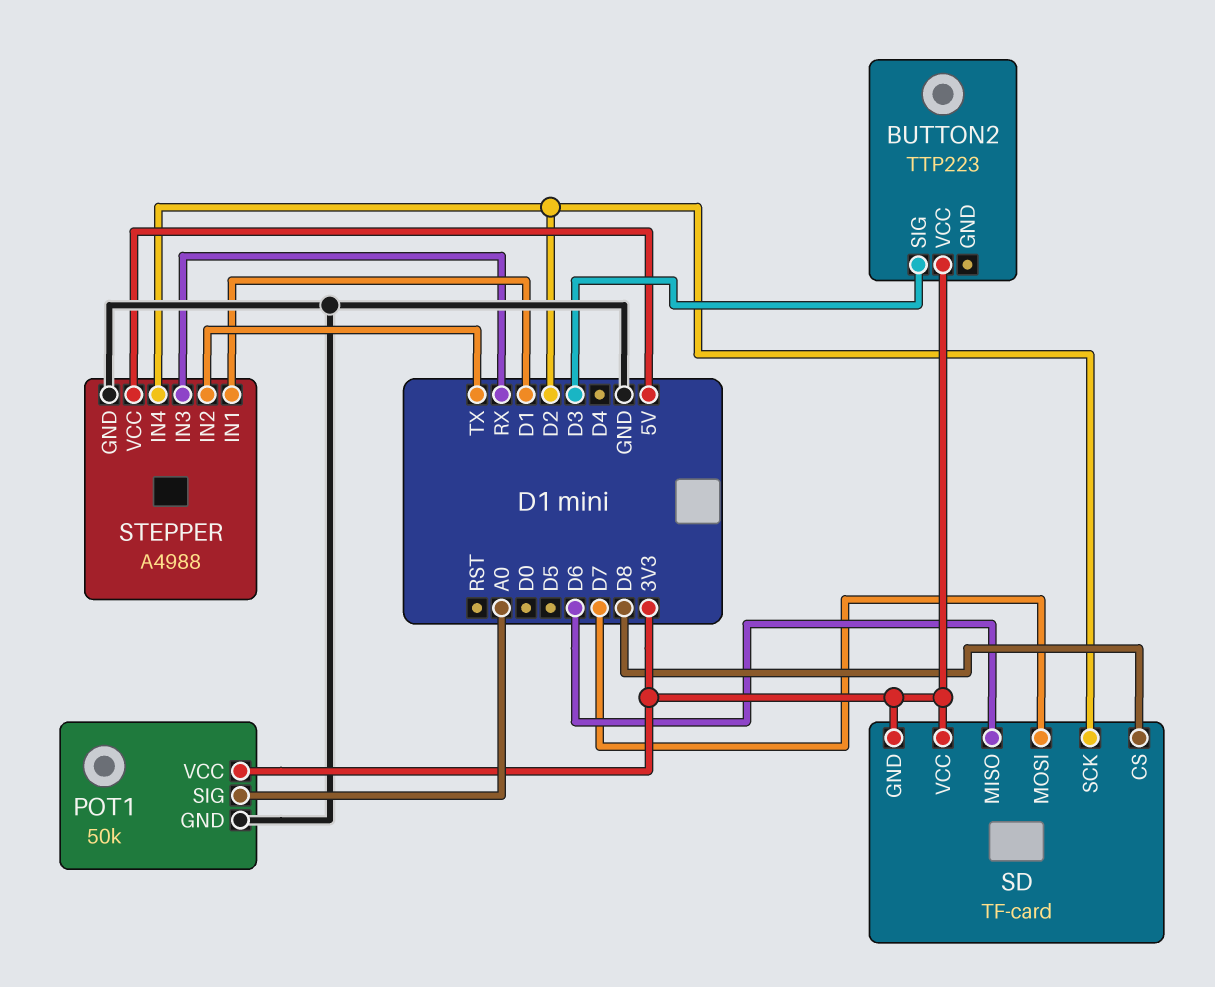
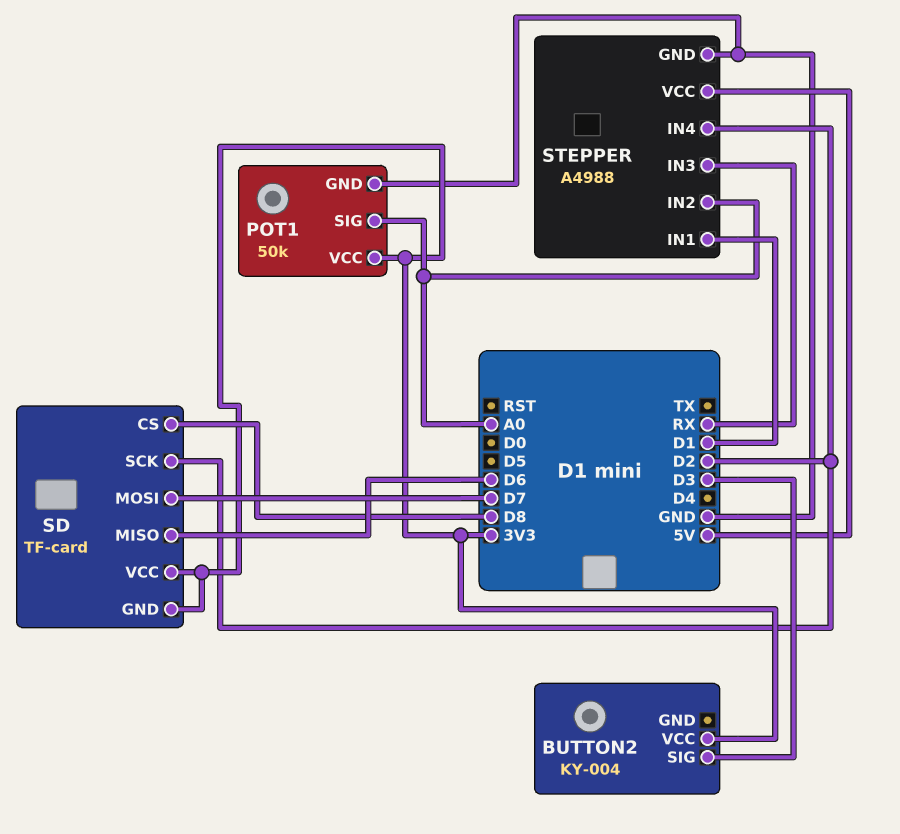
BUTTON2: TTP223 -> KY-004
STEPPER pin IN2: TX -> A0

